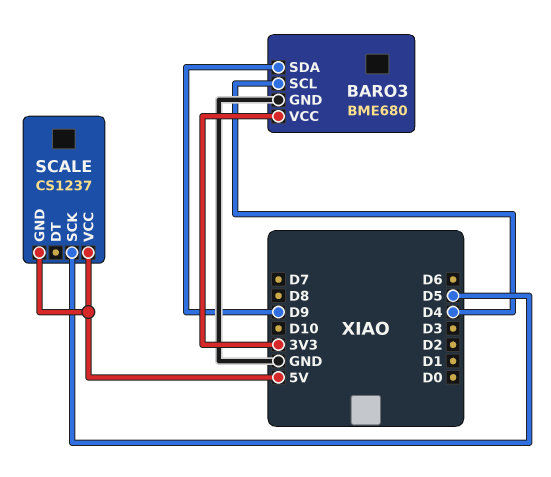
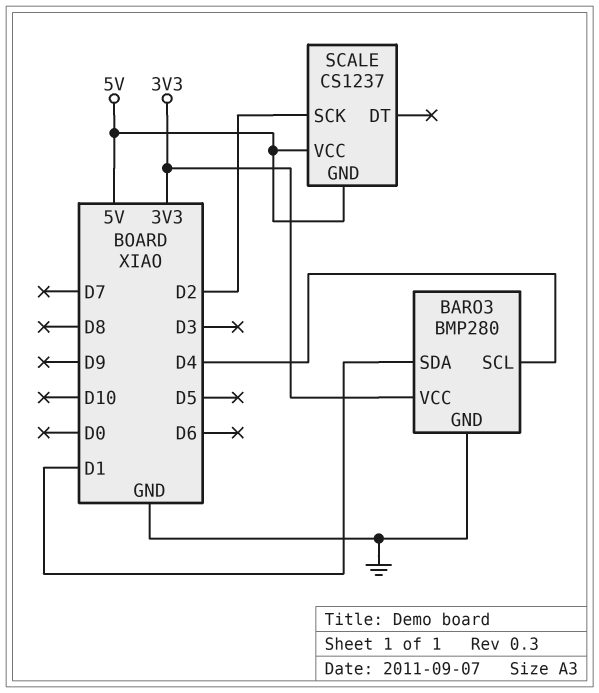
BARO3: BME680 -> BMP280
BARO3 pin SDA: D9 -> D1
SCALE pin SCK: D5 -> D2

